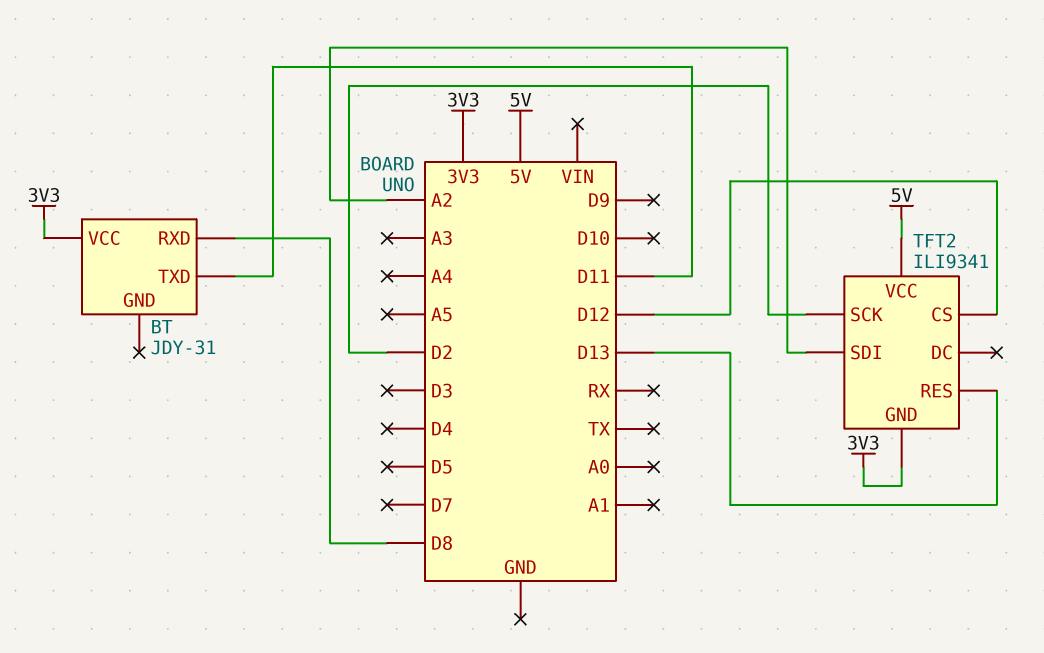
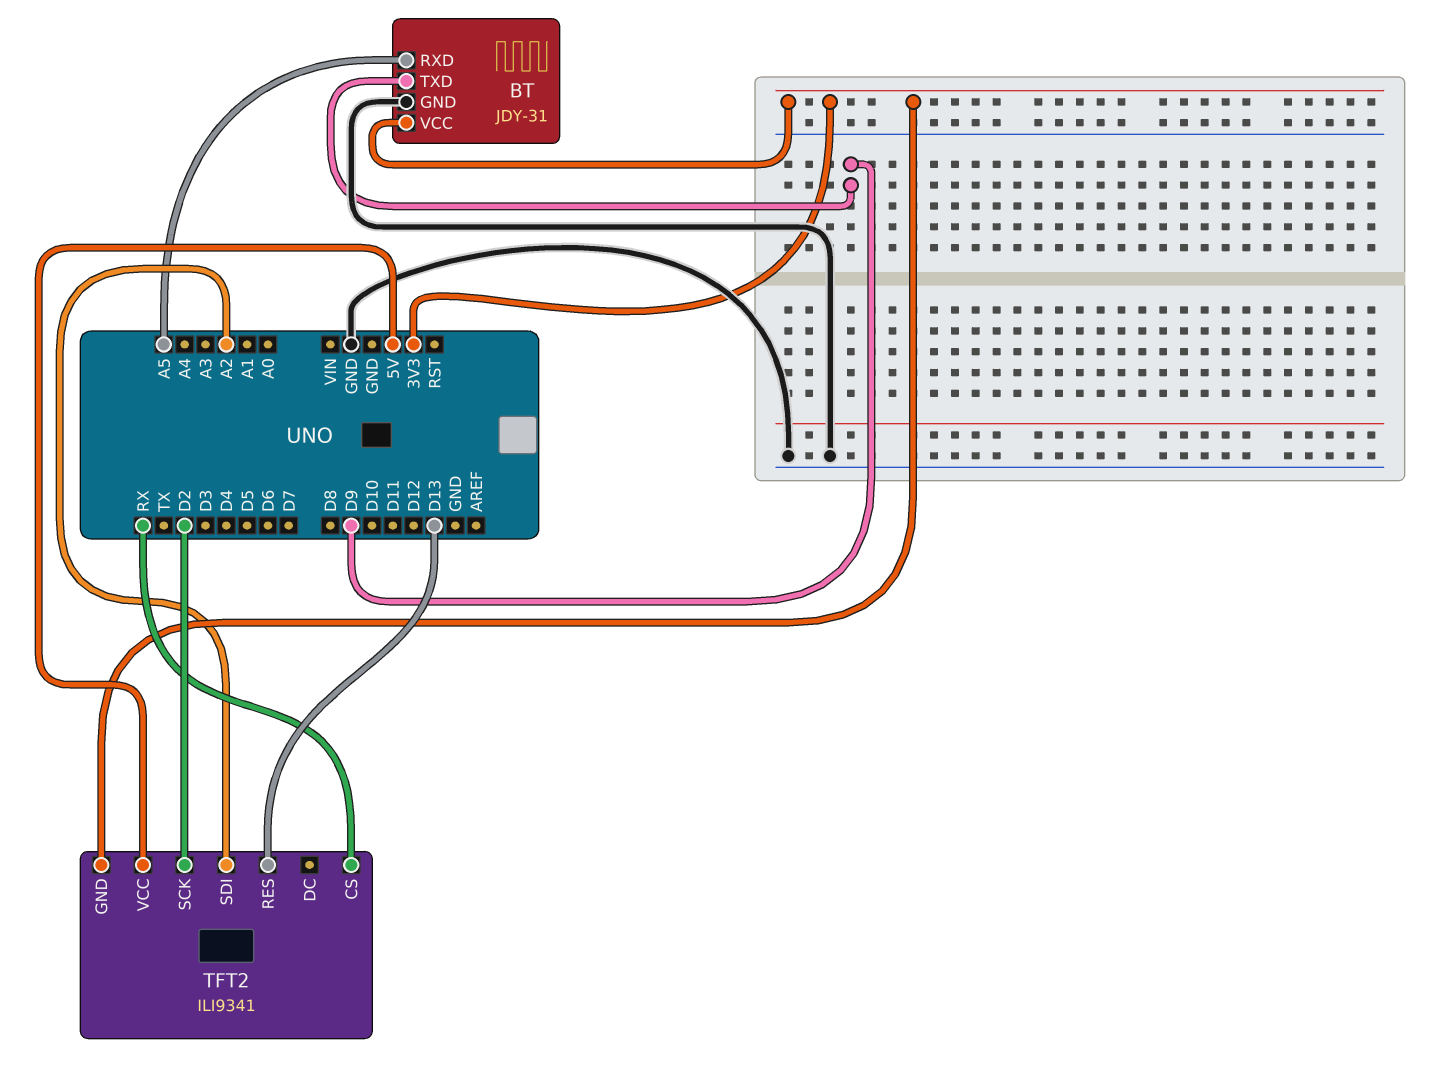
BT pin GND: none -> GND
BT pin RXD: D8 -> A5
BT pin TXD: D11 -> D9
TFT2 pin CS: D12 -> RX

